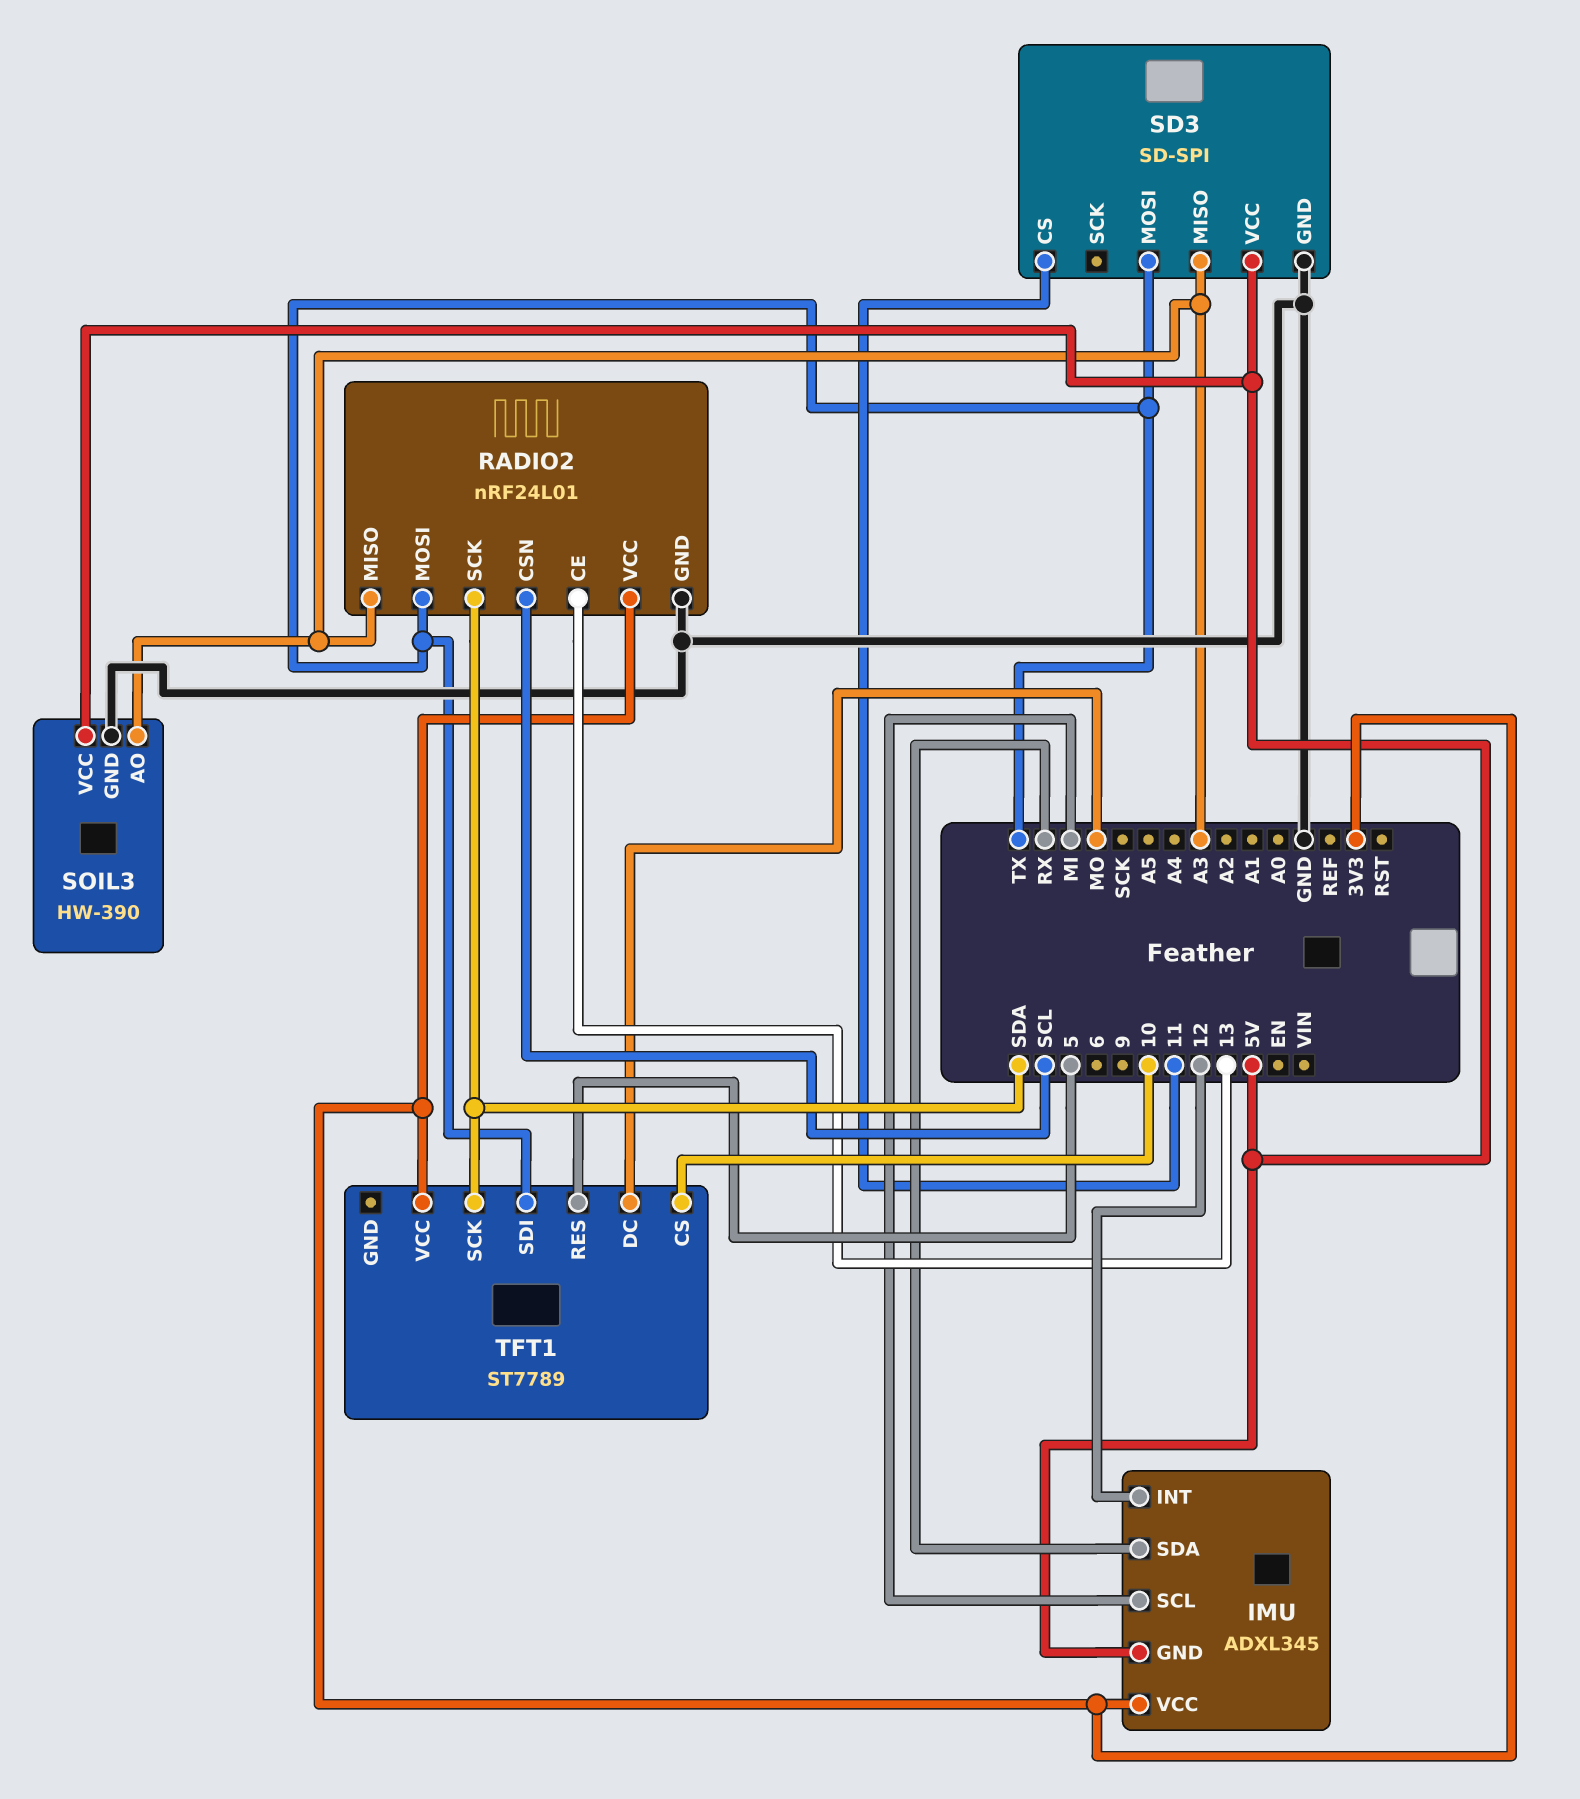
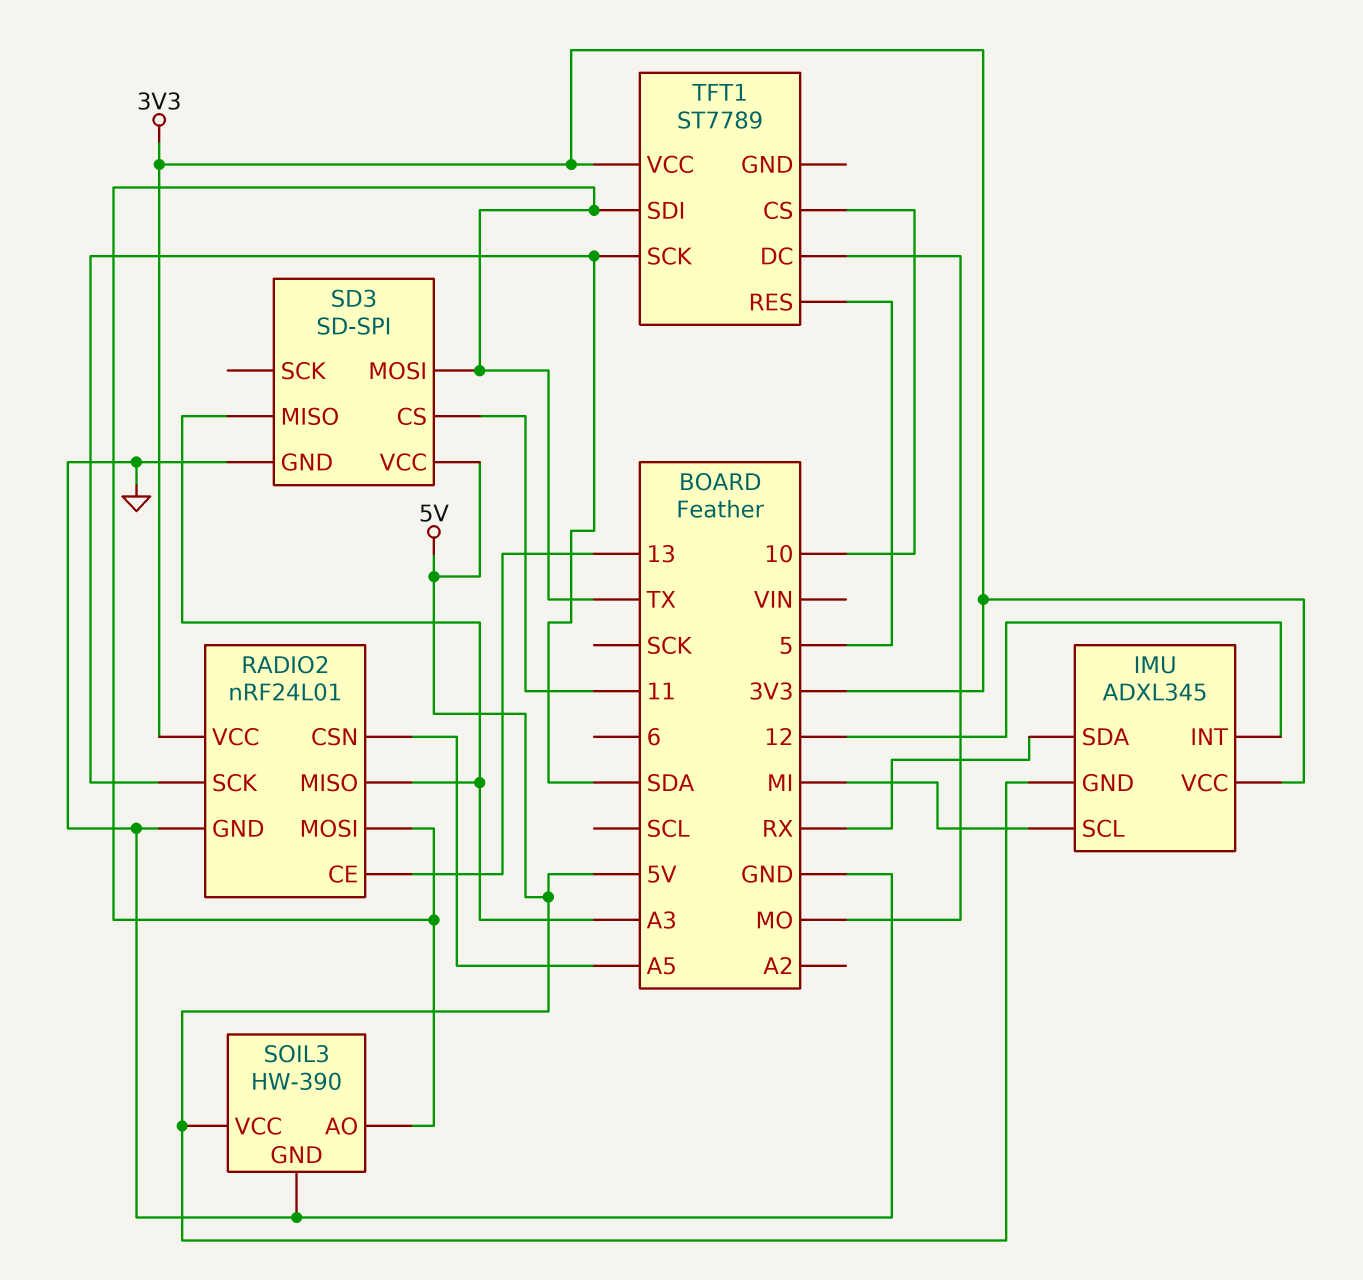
RADIO2 pin CSN: SCL -> A5
SOIL3 pin AO: A3 -> TX

